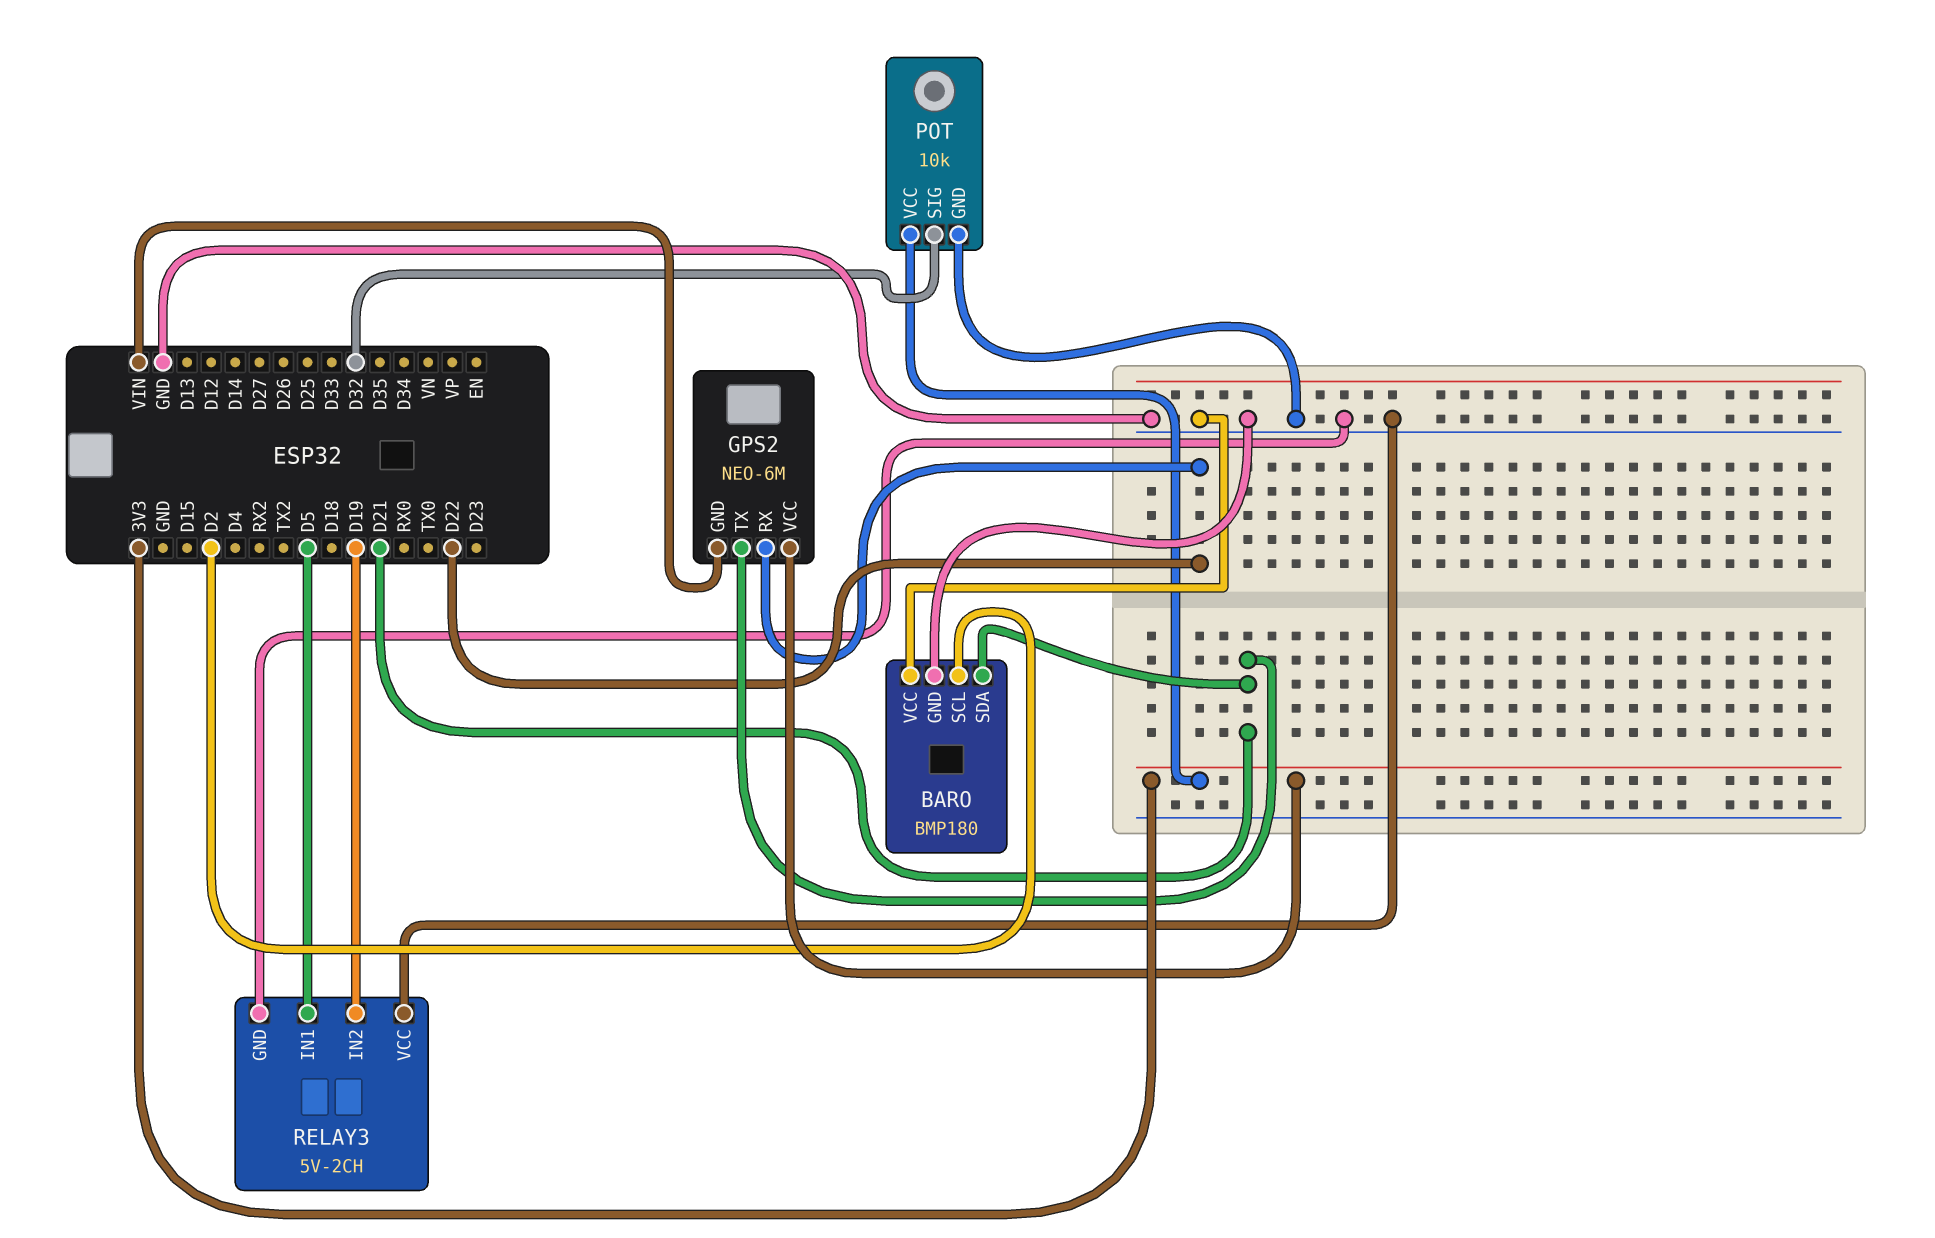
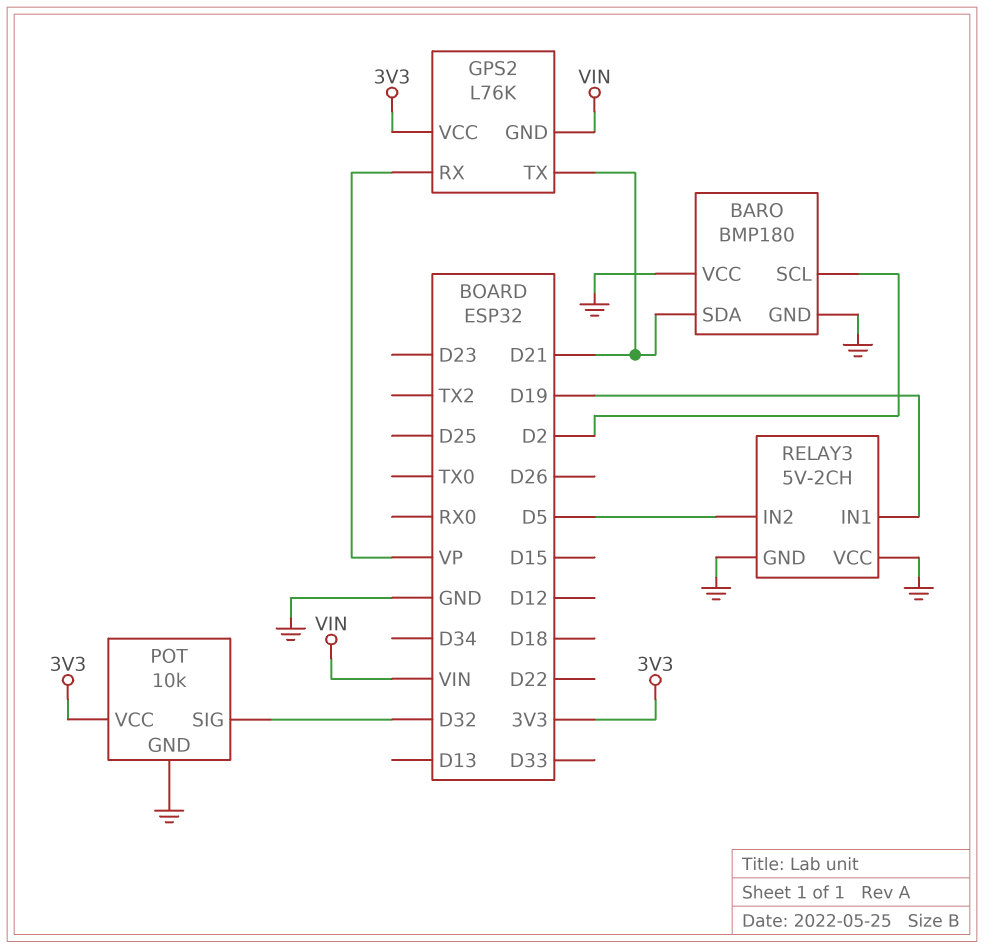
GPS2: NEO-6M -> L76K
GPS2 pin RX: D22 -> VP
RELAY3 pin IN1: D5 -> D19
RELAY3 pin IN2: D19 -> D5

